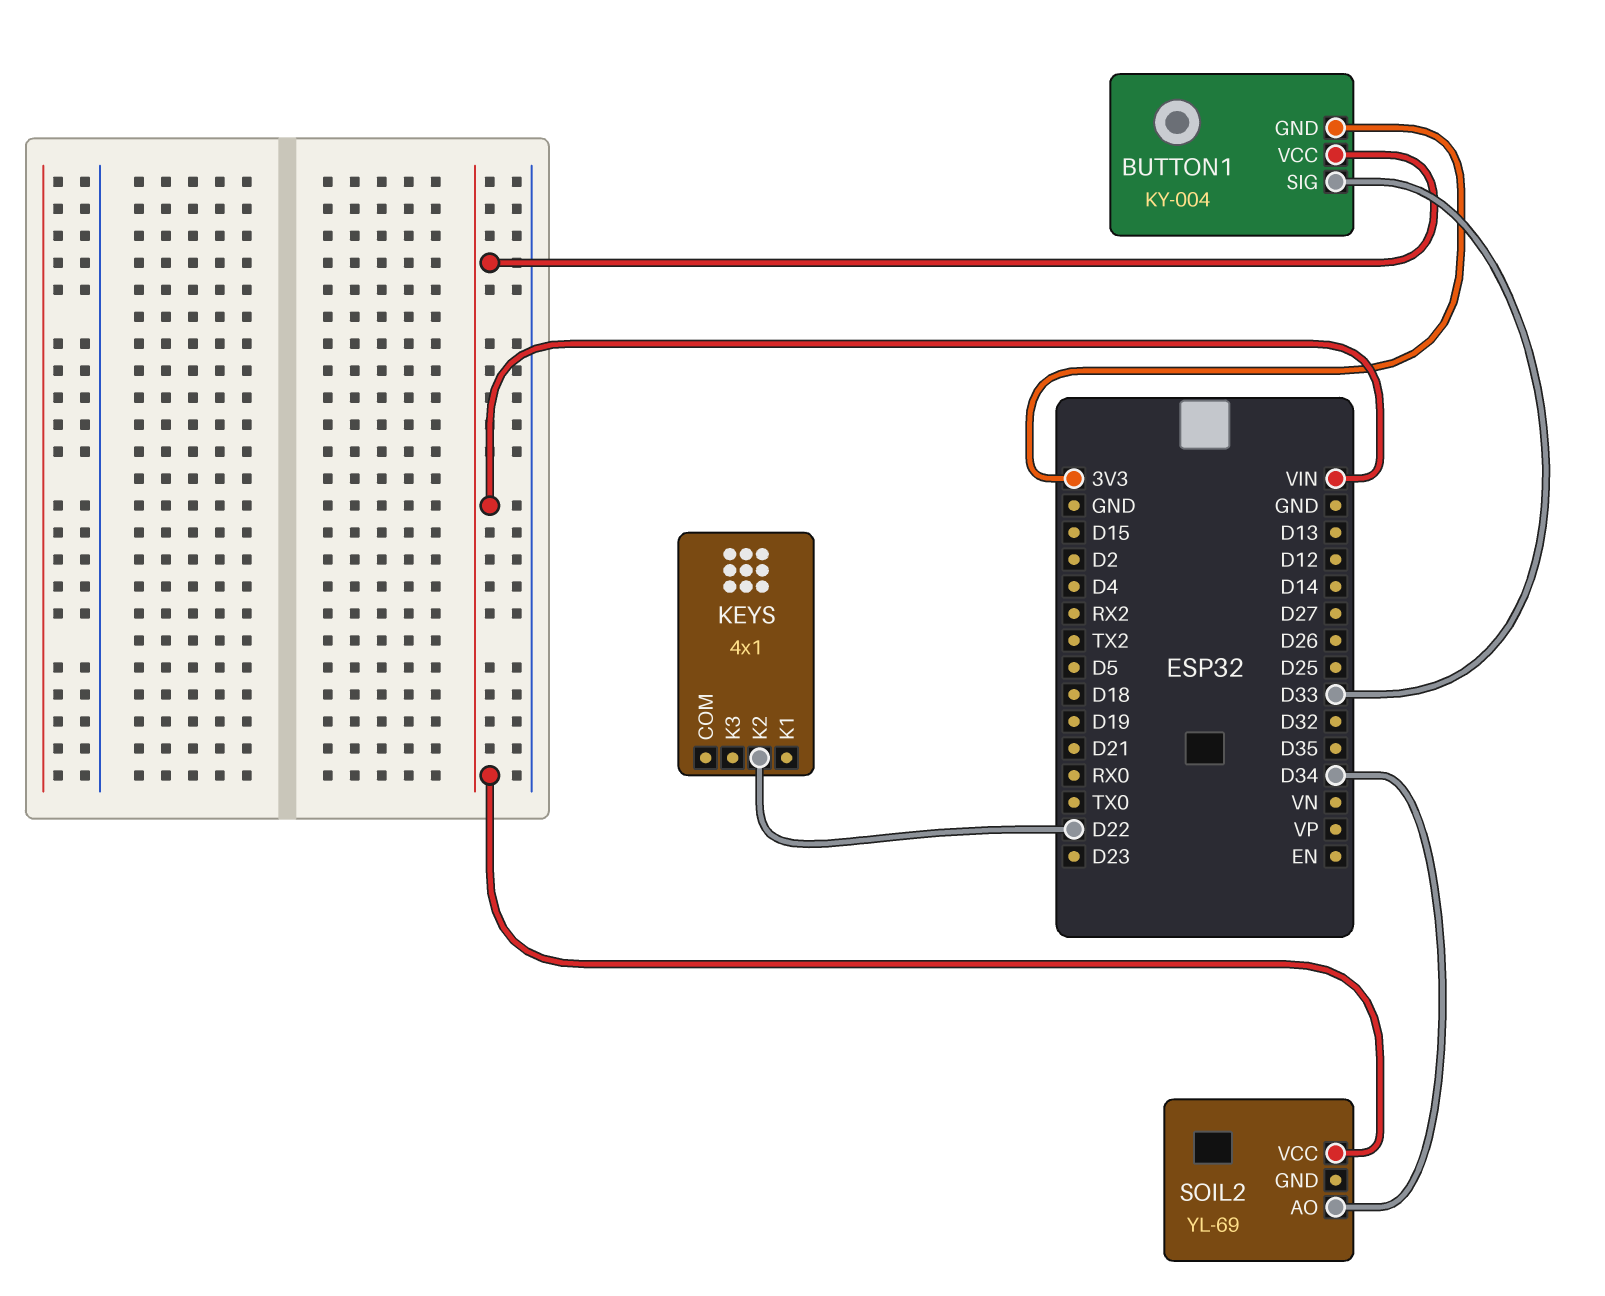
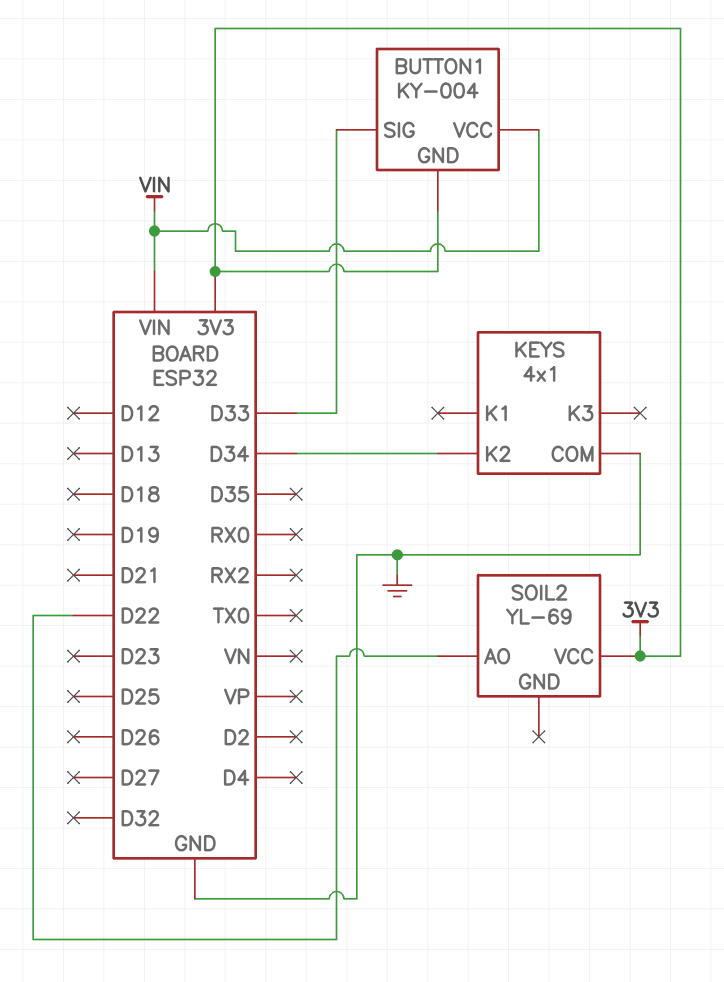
KEYS pin COM: none -> GND
KEYS pin K2: D22 -> D34
SOIL2 pin AO: D34 -> D22
SOIL2 pin VCC: VIN -> 3V3

